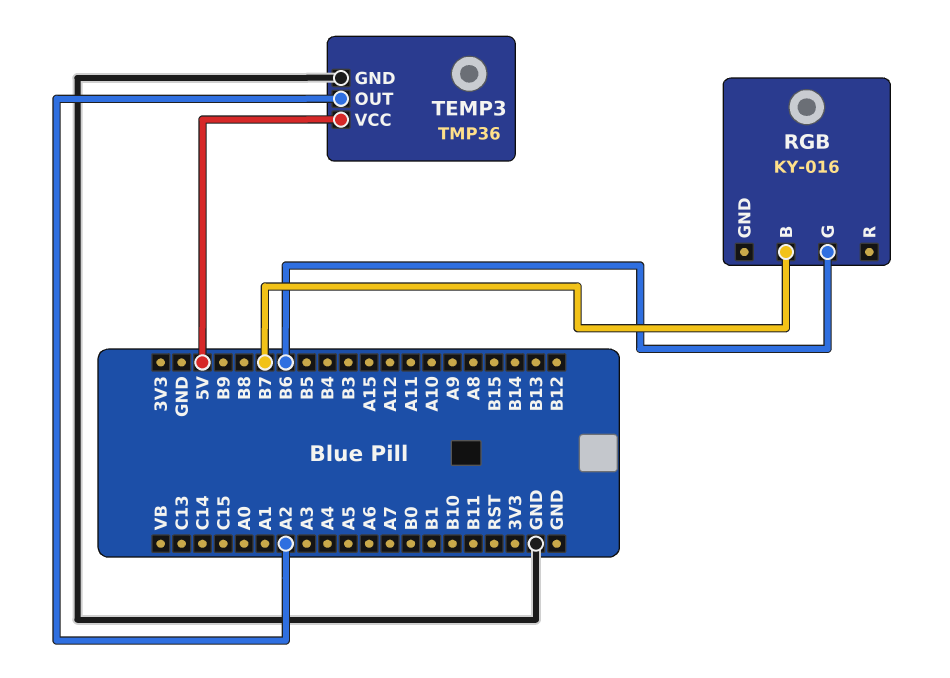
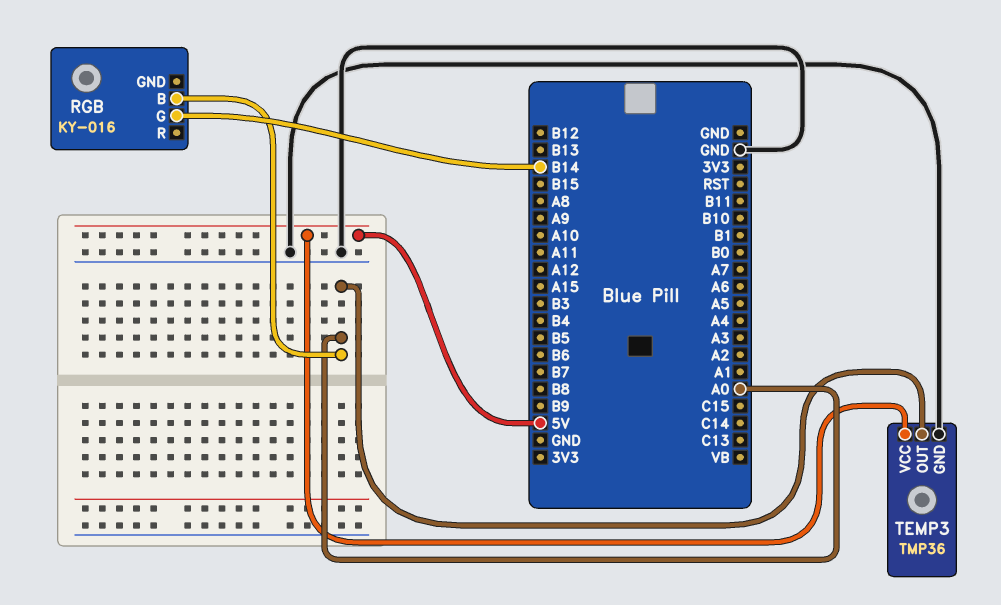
RGB pin B: B7 -> A0
RGB pin G: B6 -> B14
TEMP3 pin OUT: A2 -> A0

